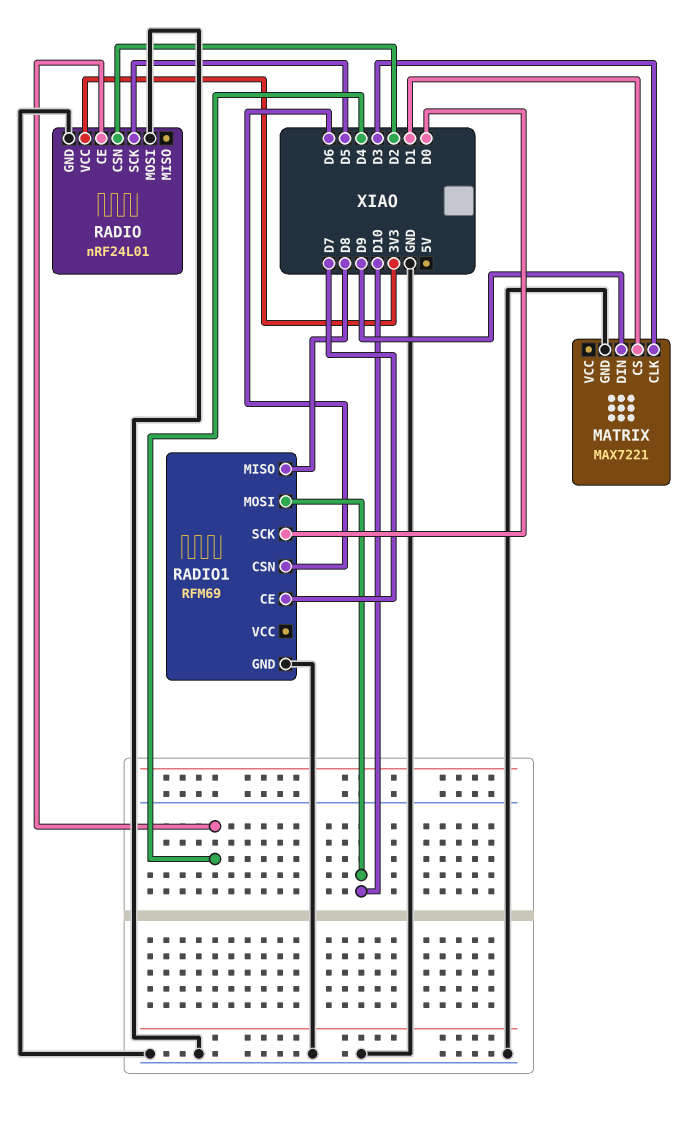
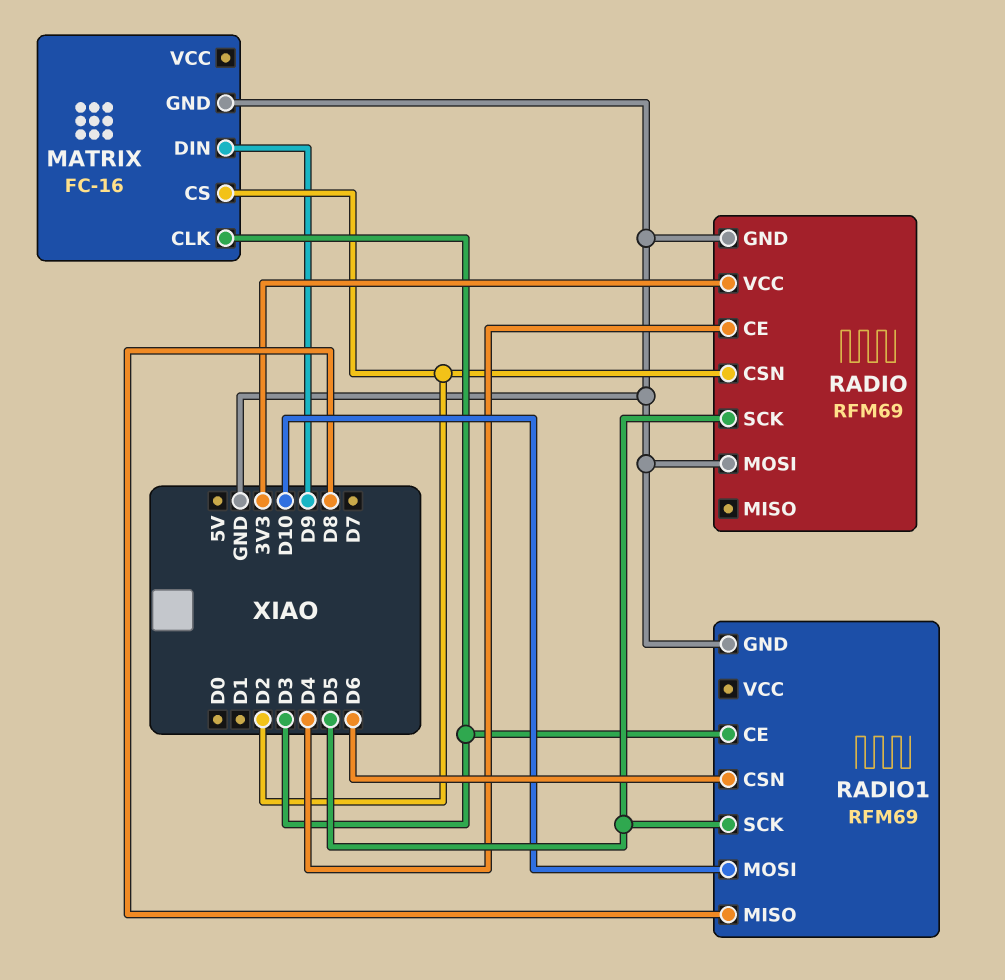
MATRIX: MAX7221 -> FC-16
MATRIX pin CS: D1 -> D2
RADIO: nRF24L01 -> RFM69
RADIO1 pin CE: D7 -> D3
RADIO1 pin SCK: D0 -> D5

